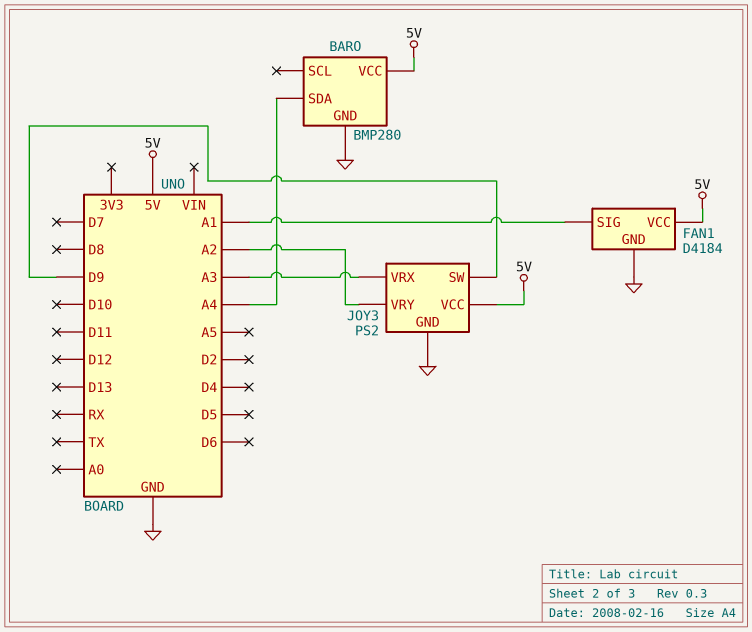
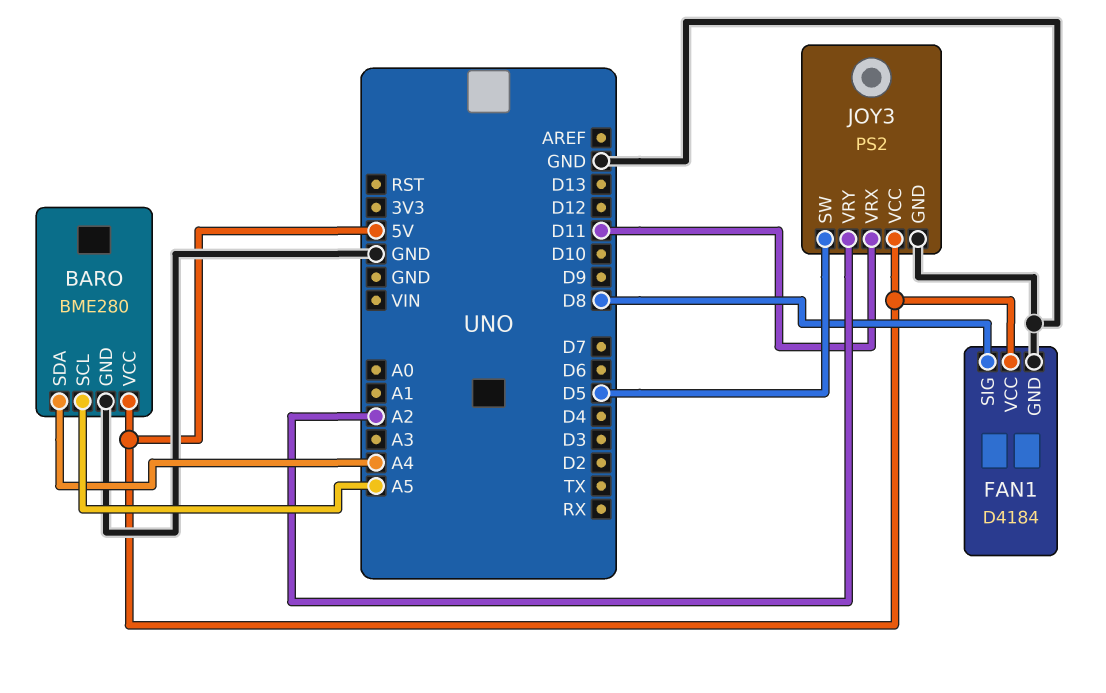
BARO: BMP280 -> BME280
BARO pin SCL: none -> A5
FAN1 pin SIG: A1 -> D8
JOY3 pin SW: D9 -> D5
JOY3 pin VRX: A3 -> D11

